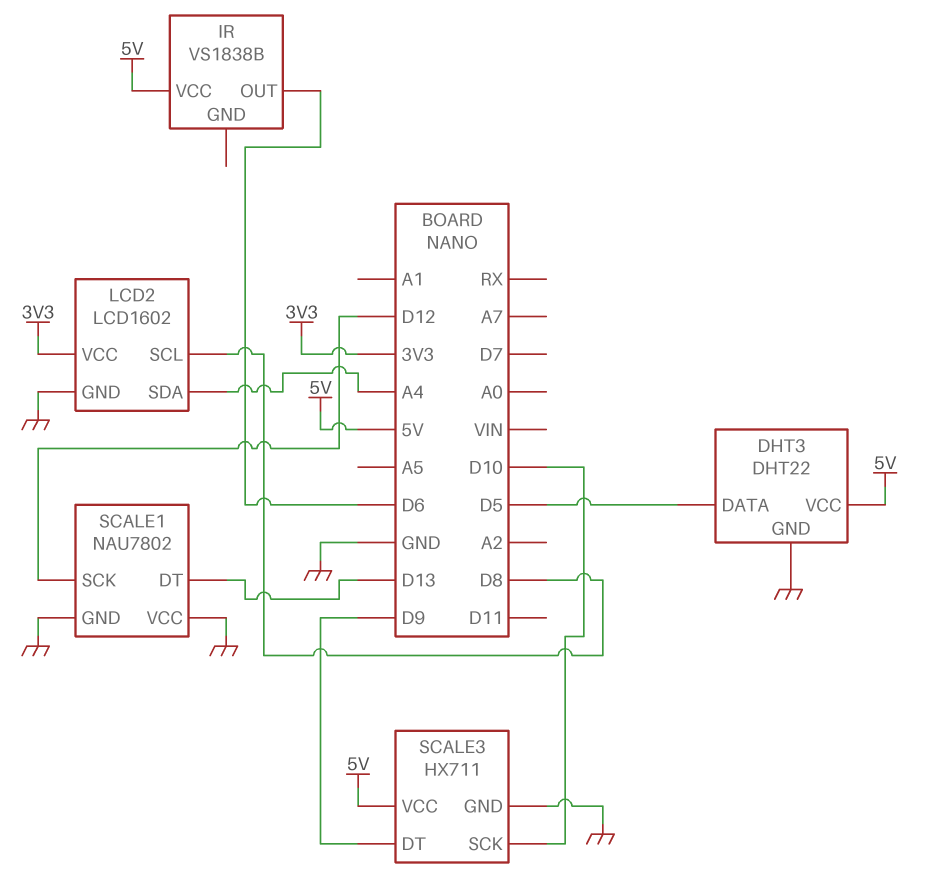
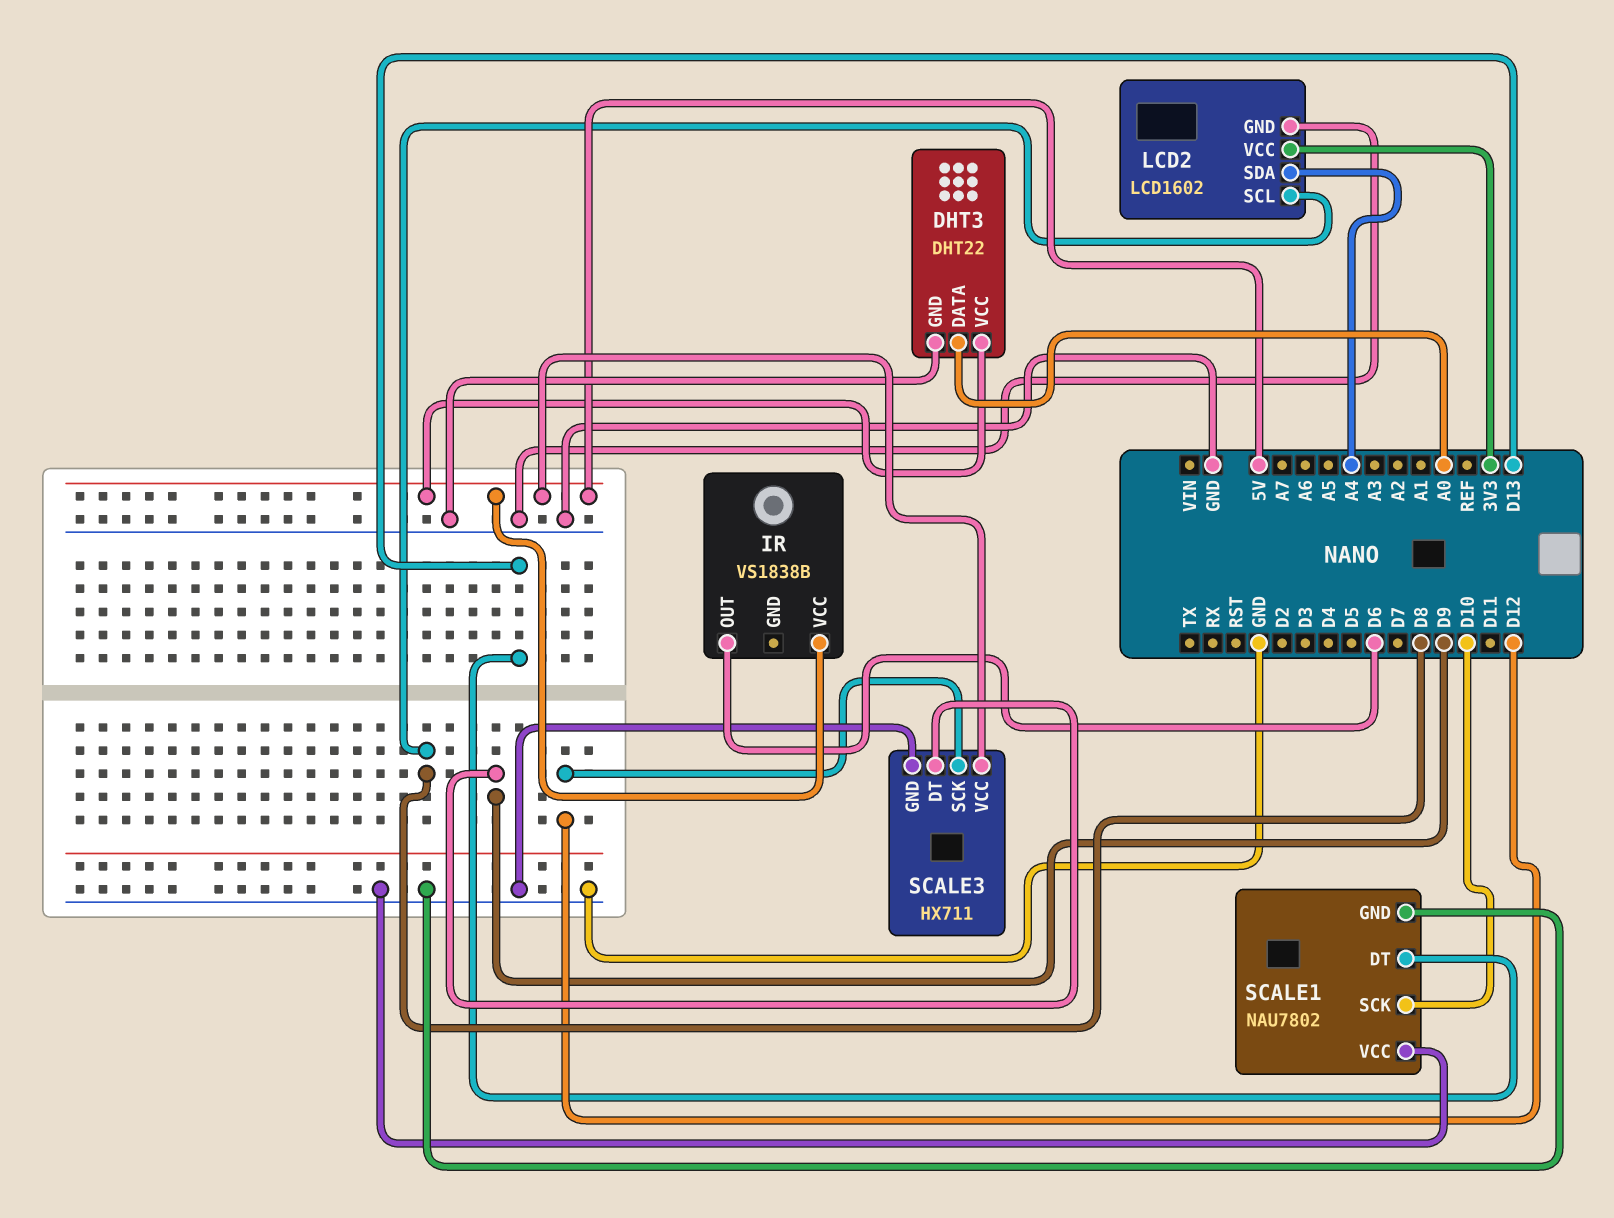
DHT3 pin DATA: D5 -> A0
SCALE1 pin SCK: D12 -> D10
SCALE3 pin SCK: D10 -> D12

